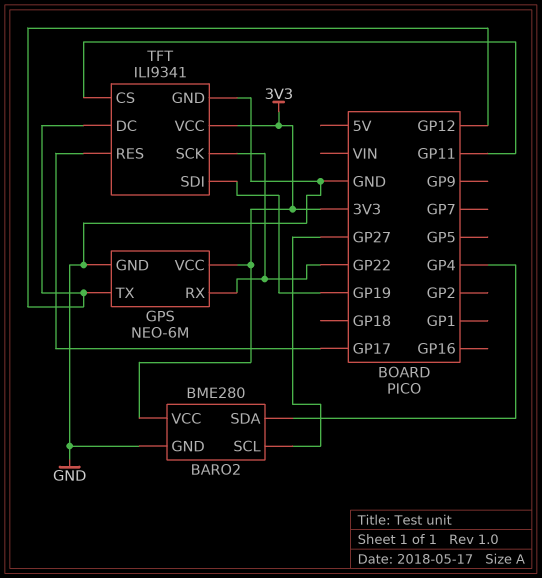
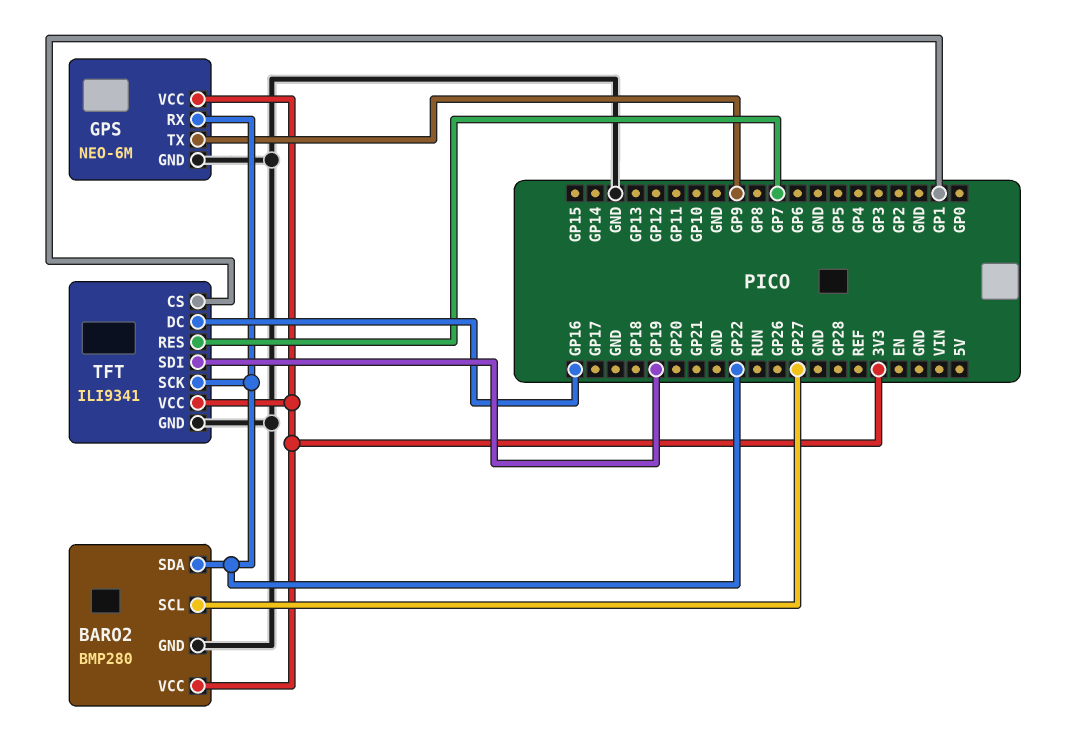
BARO2: BME280 -> BMP280
BARO2 pin SDA: GP4 -> GP22
GPS pin TX: GP12 -> GP9
TFT pin CS: GP11 -> GP1
TFT pin DC: GP12 -> GP16
TFT pin RES: GP17 -> GP7

